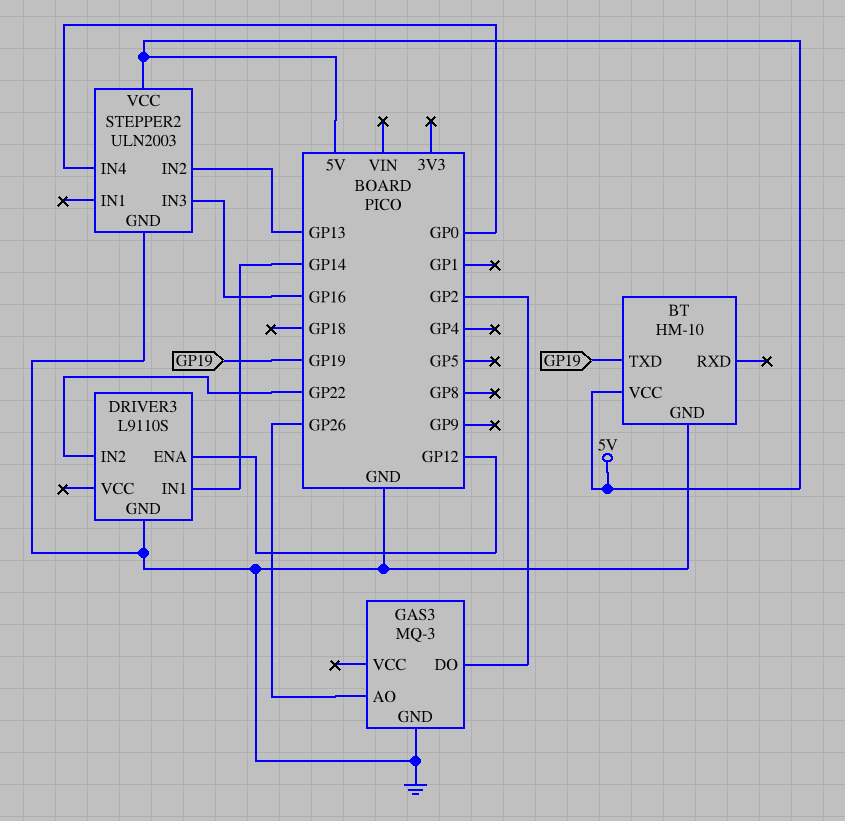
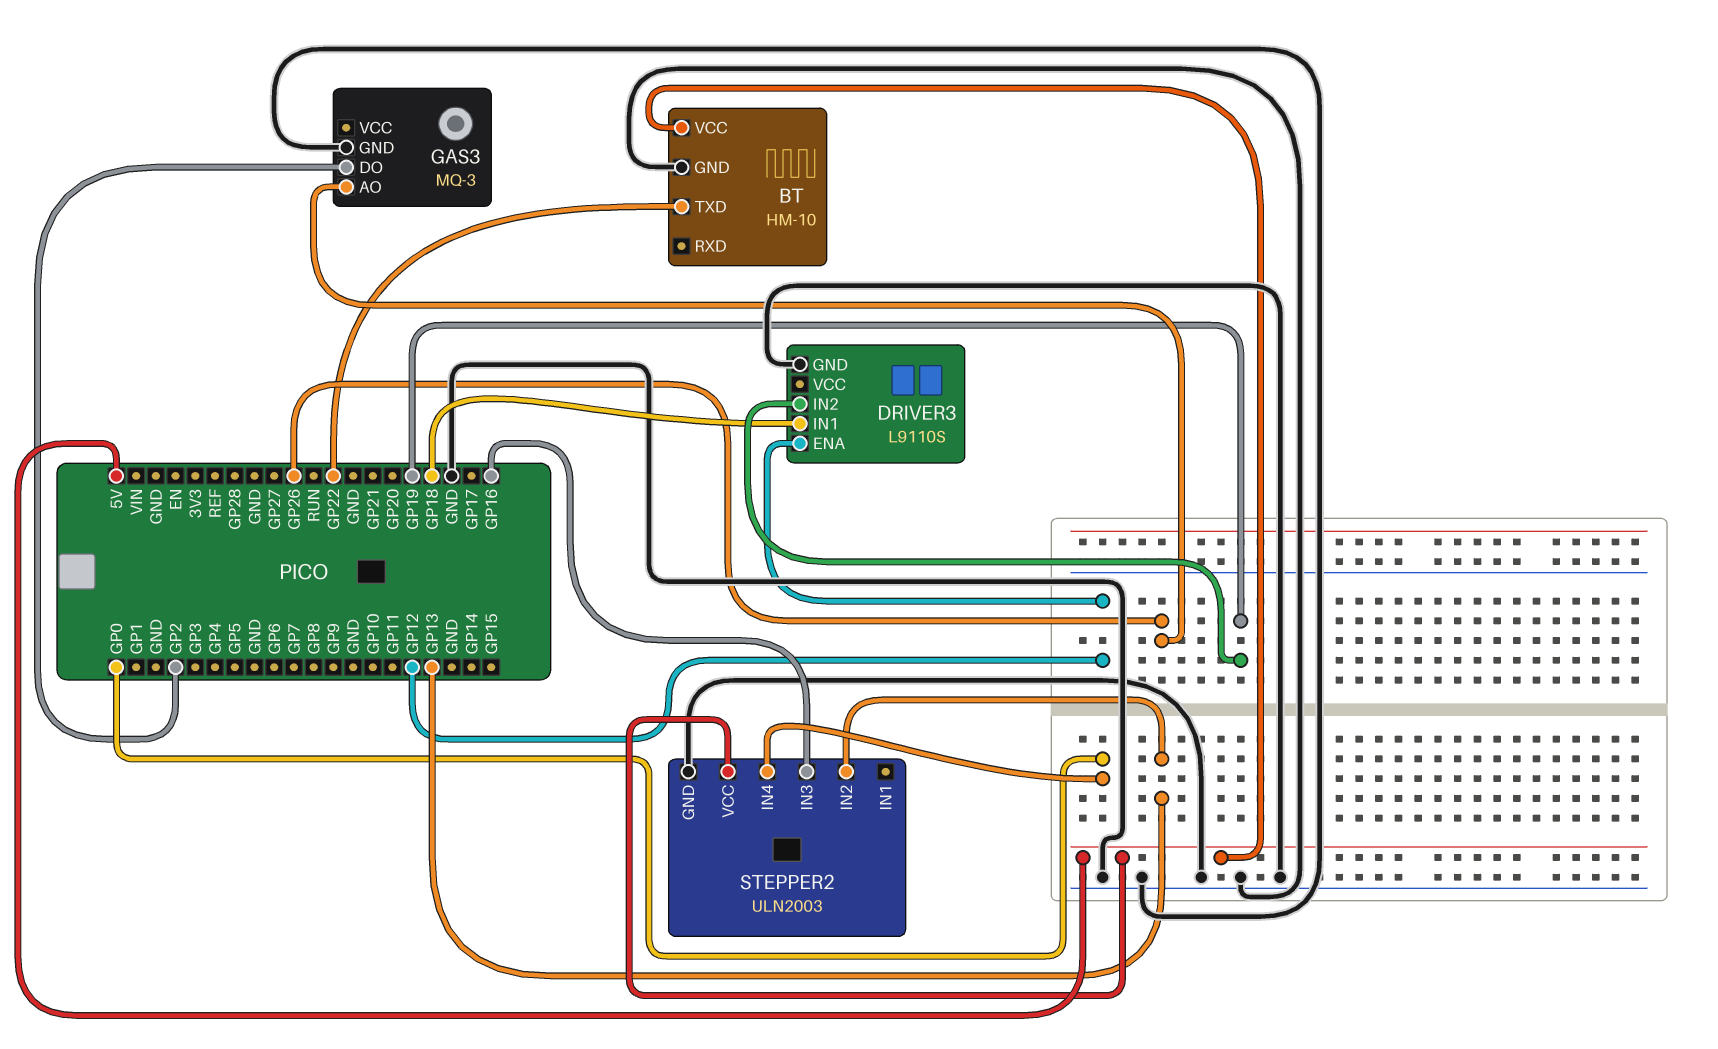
BT pin TXD: GP19 -> GP22
DRIVER3 pin IN1: GP14 -> GP18
DRIVER3 pin IN2: GP22 -> GP19

